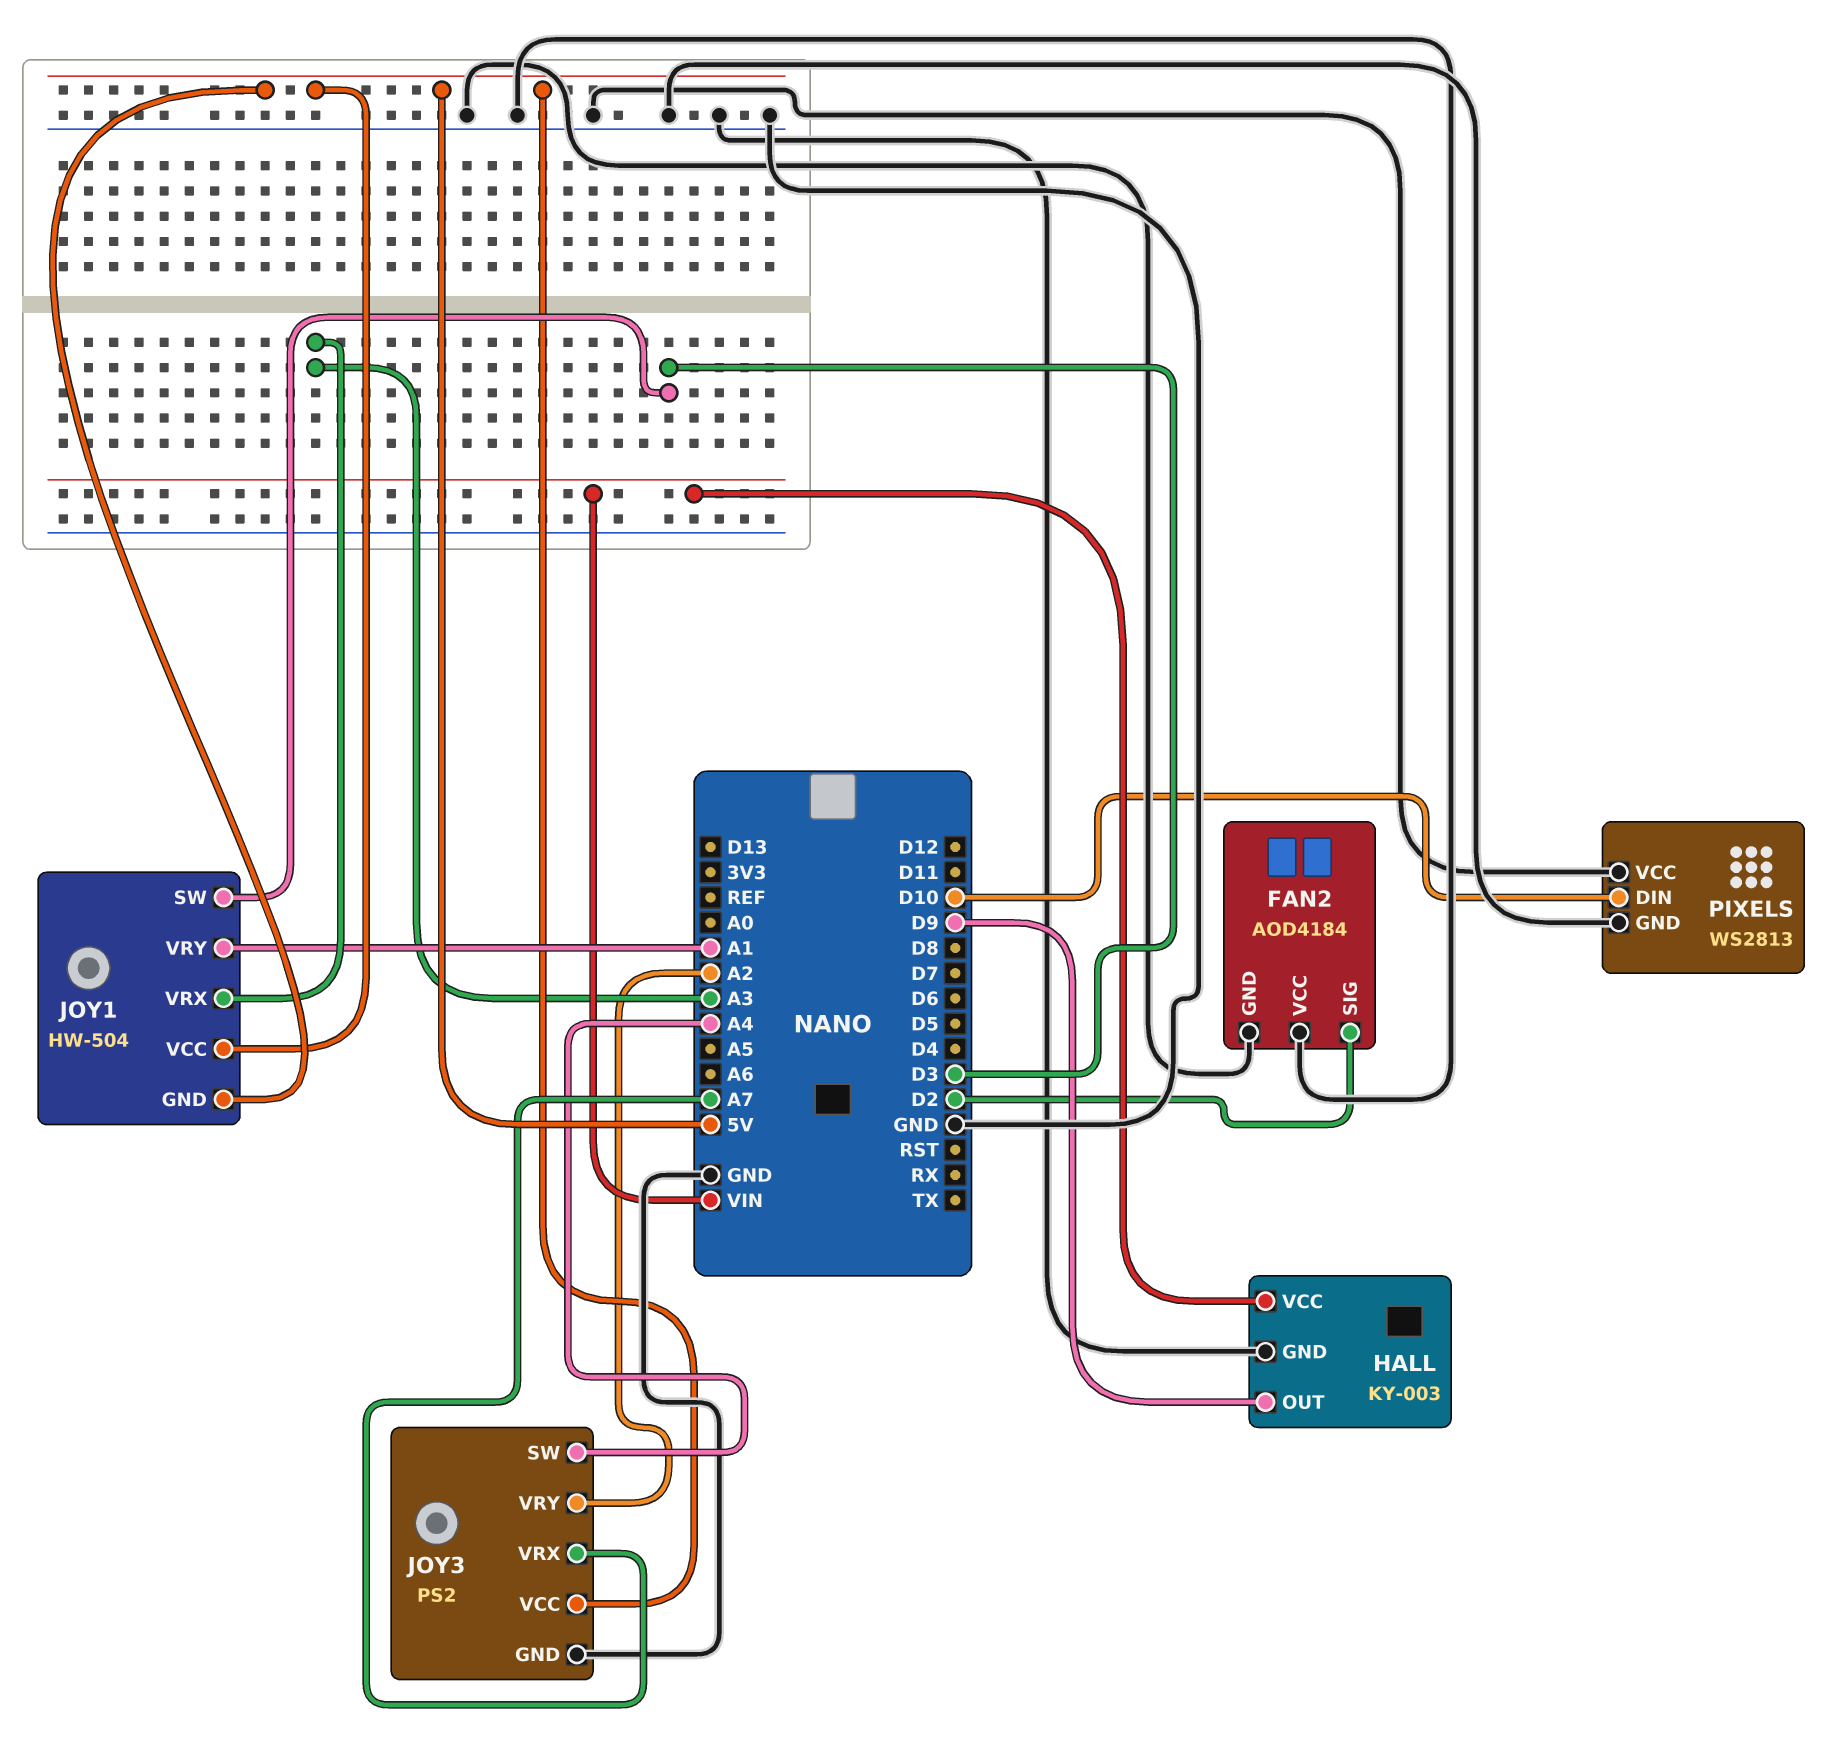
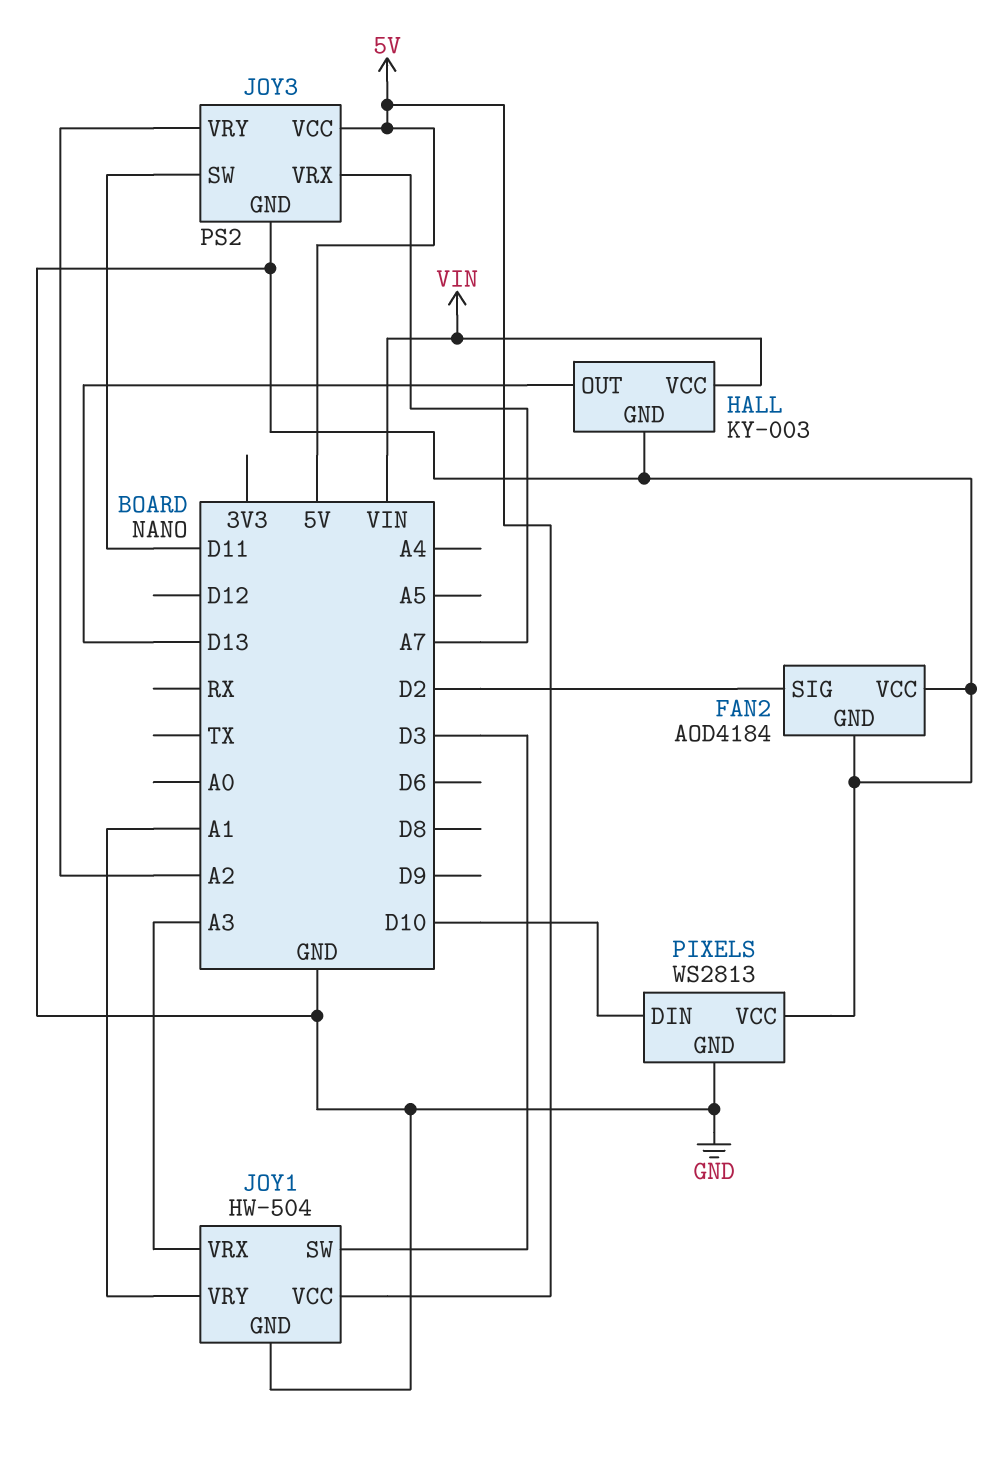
HALL pin OUT: D9 -> D13
JOY1 pin GND: 5V -> GND
JOY3 pin SW: A4 -> D11

